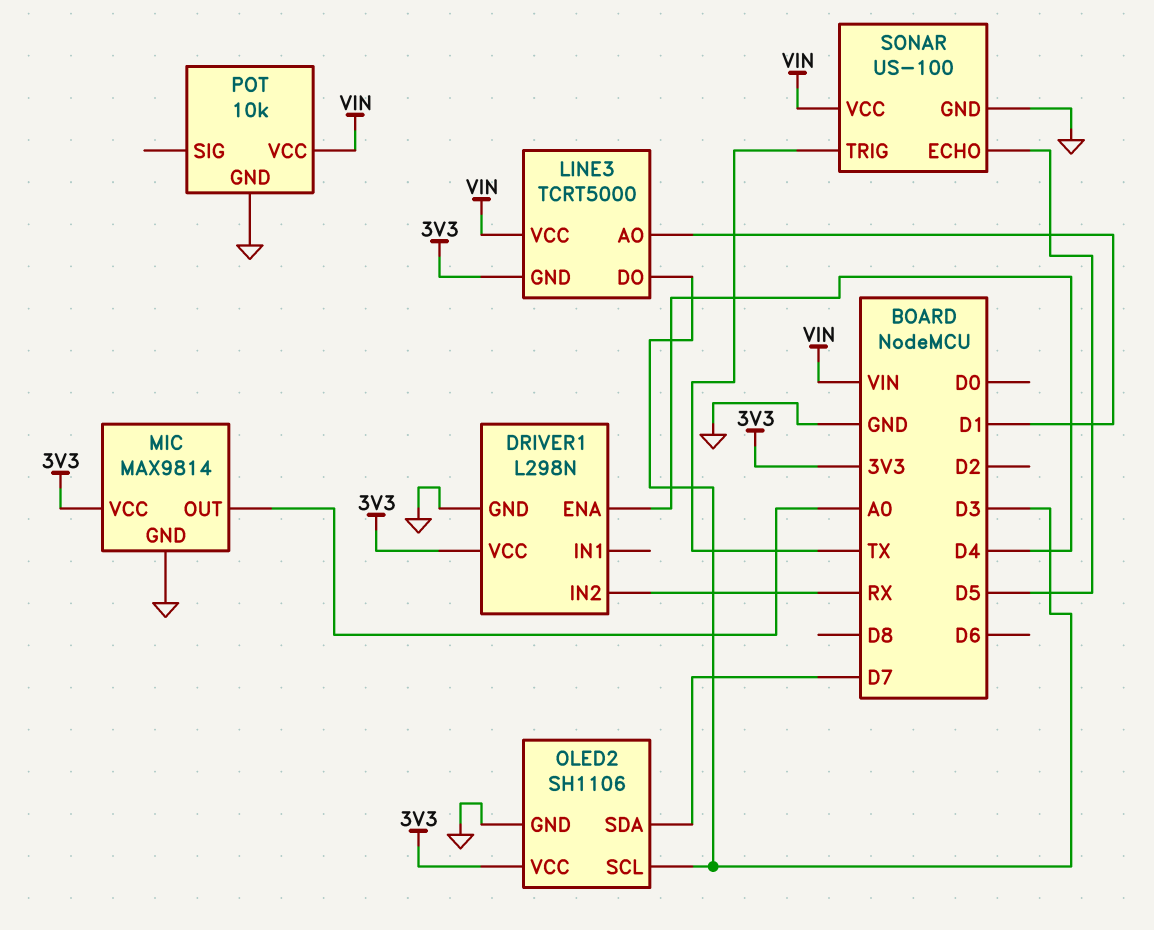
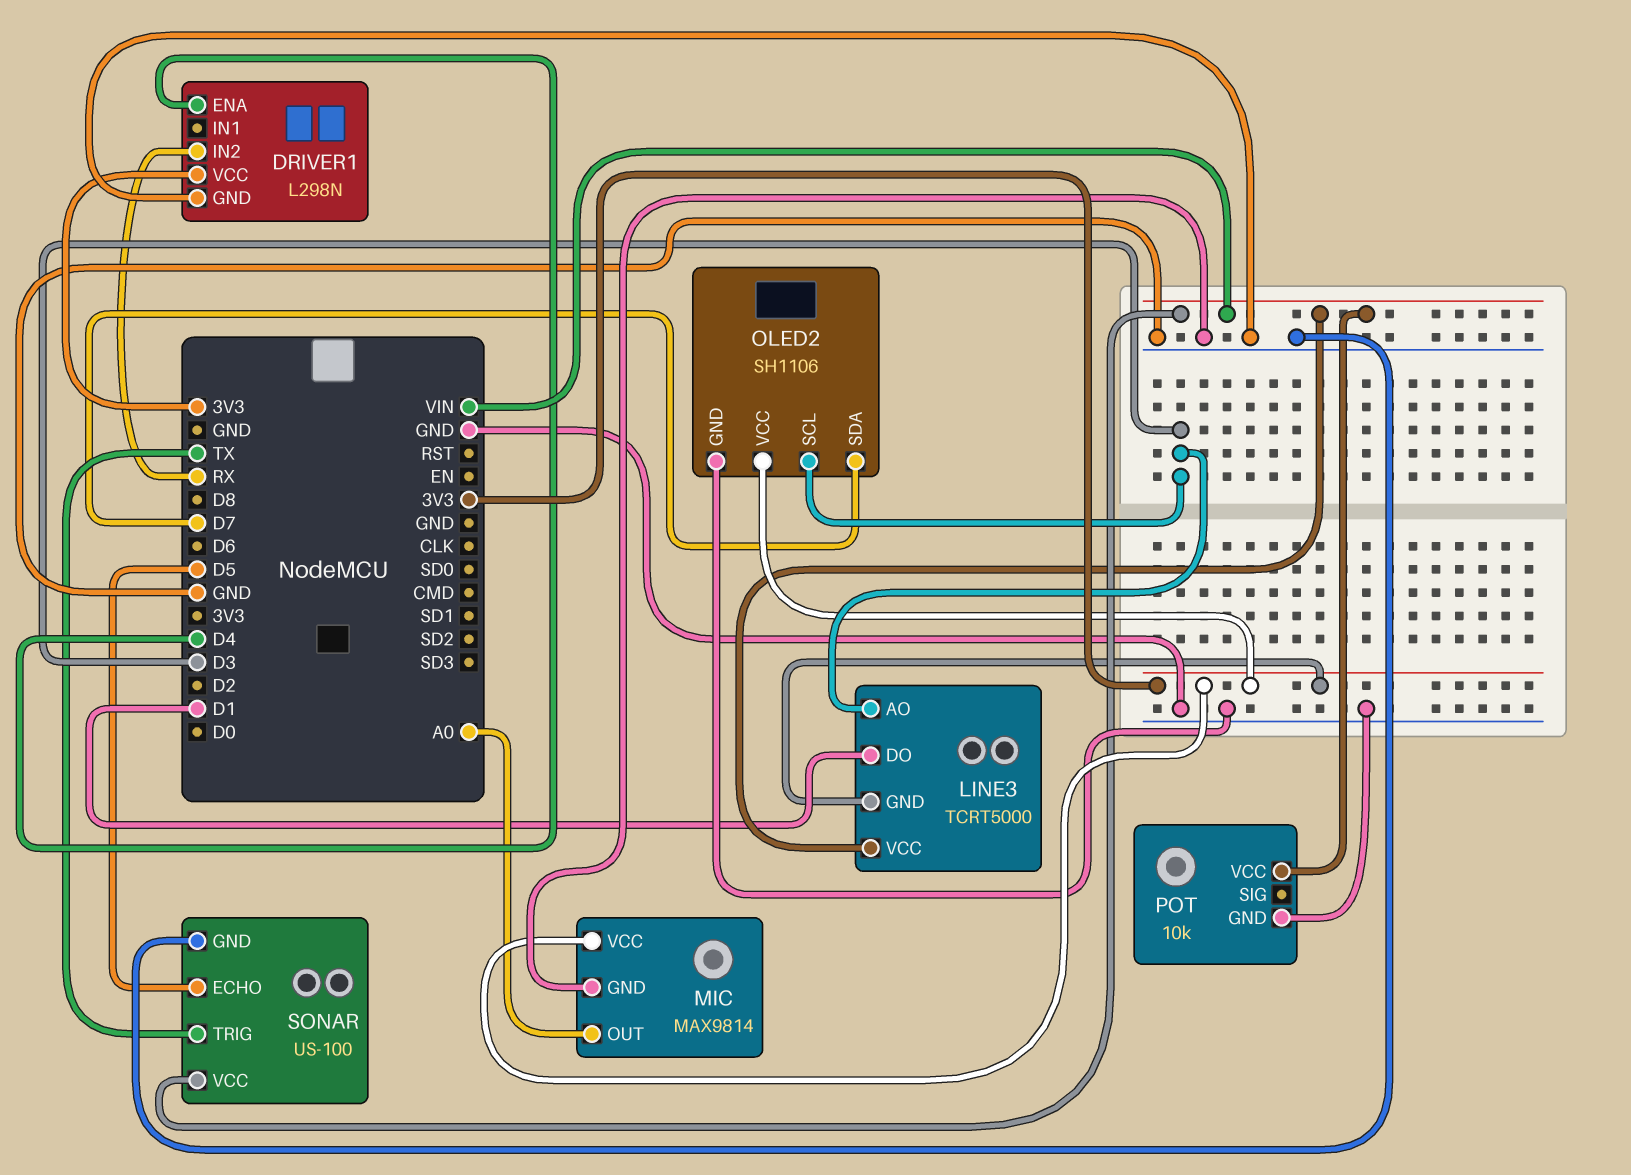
LINE3 pin AO: D1 -> D3
LINE3 pin DO: D3 -> D1

